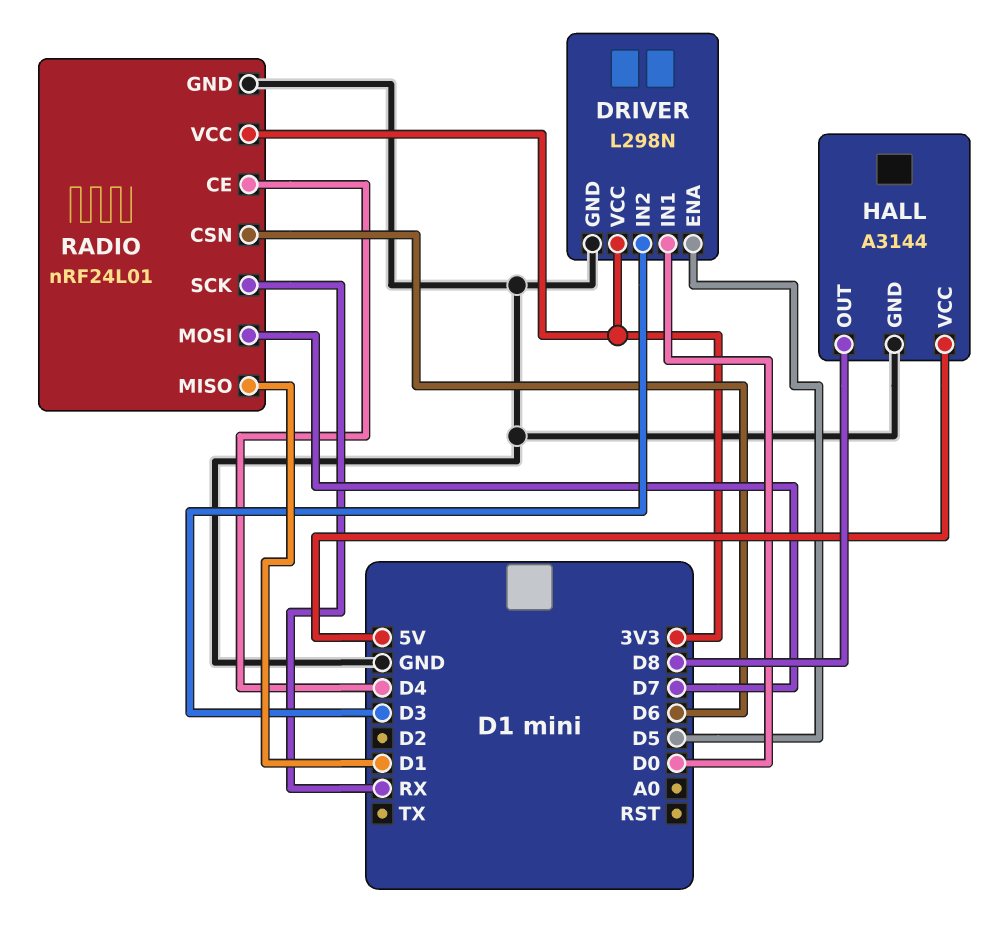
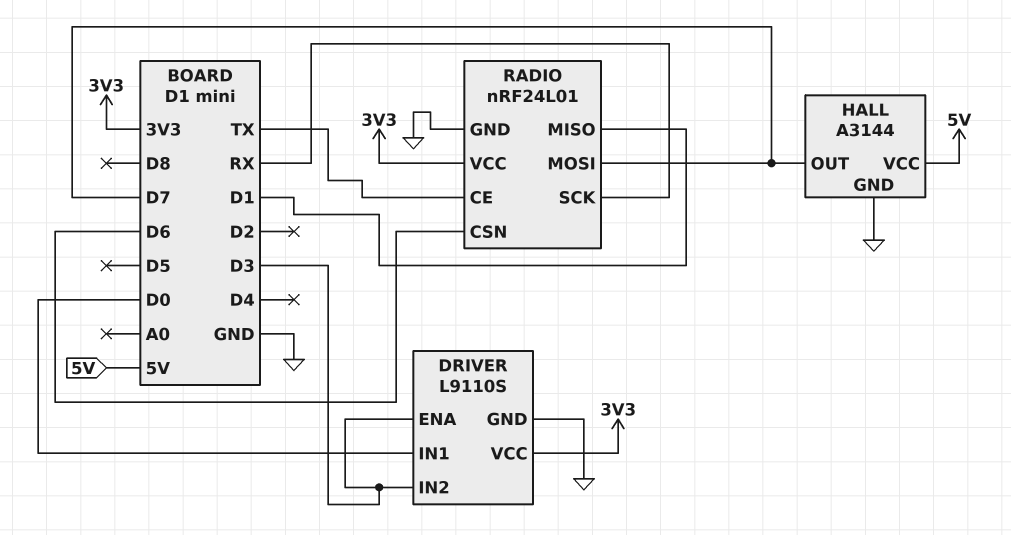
DRIVER: L298N -> L9110S
DRIVER pin ENA: D5 -> D3
HALL pin OUT: D8 -> D7
RADIO pin CE: D4 -> TX

